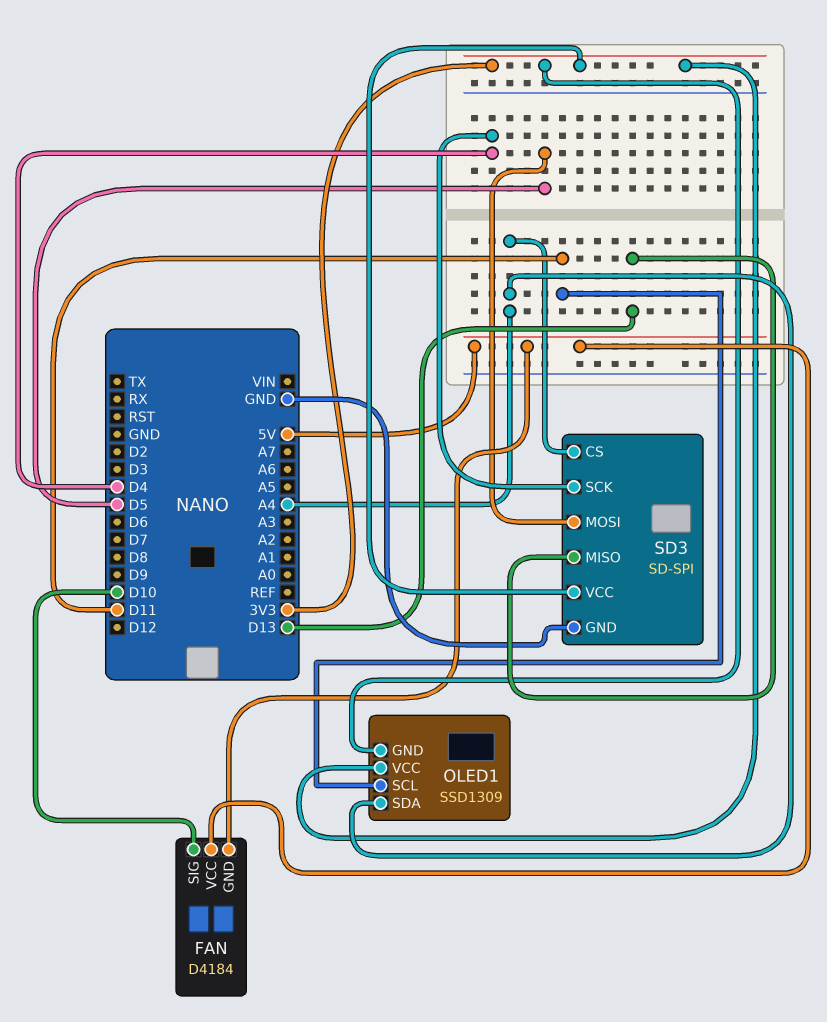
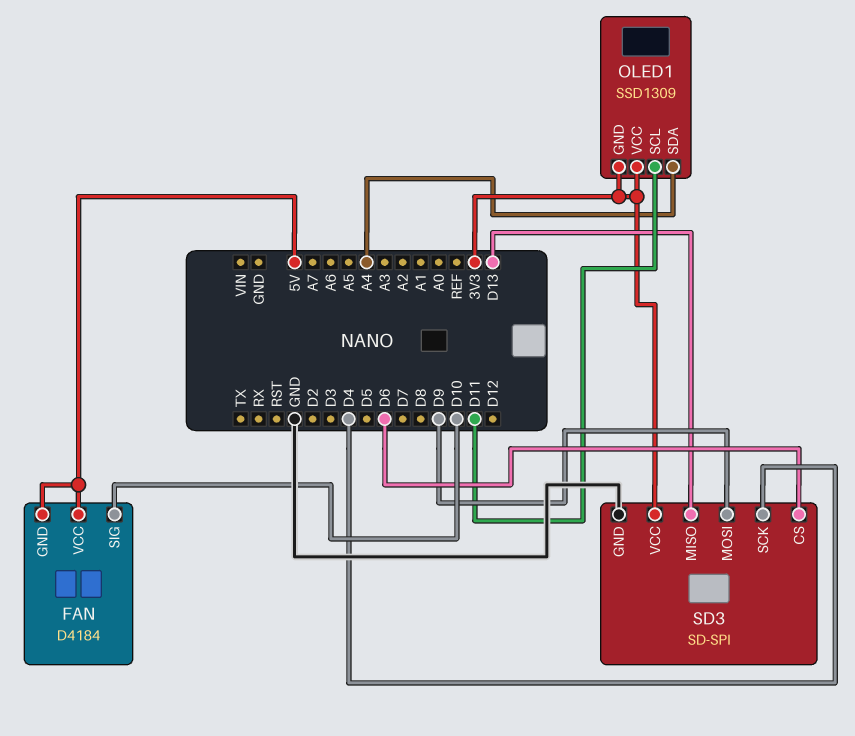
SD3 pin CS: A4 -> D6
SD3 pin MOSI: D5 -> D9

